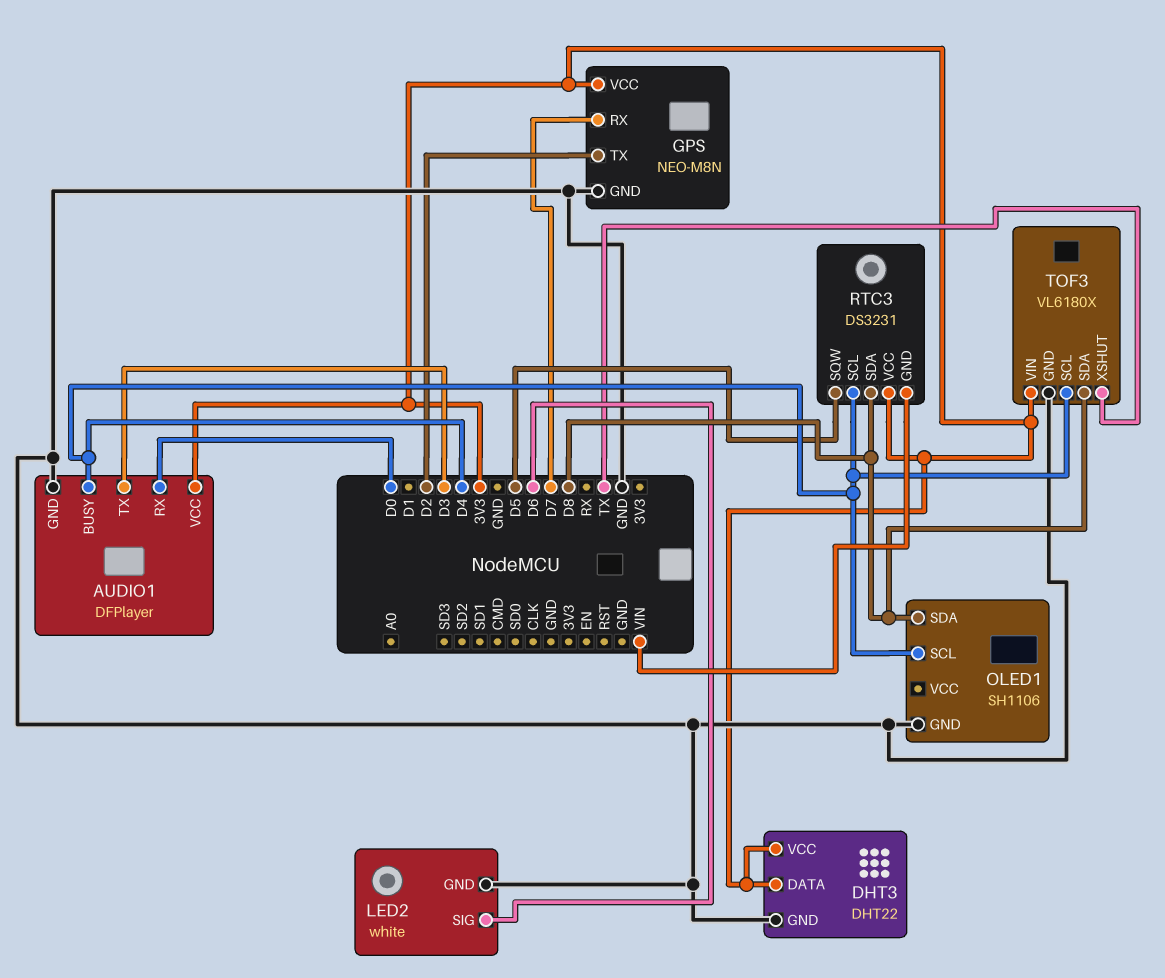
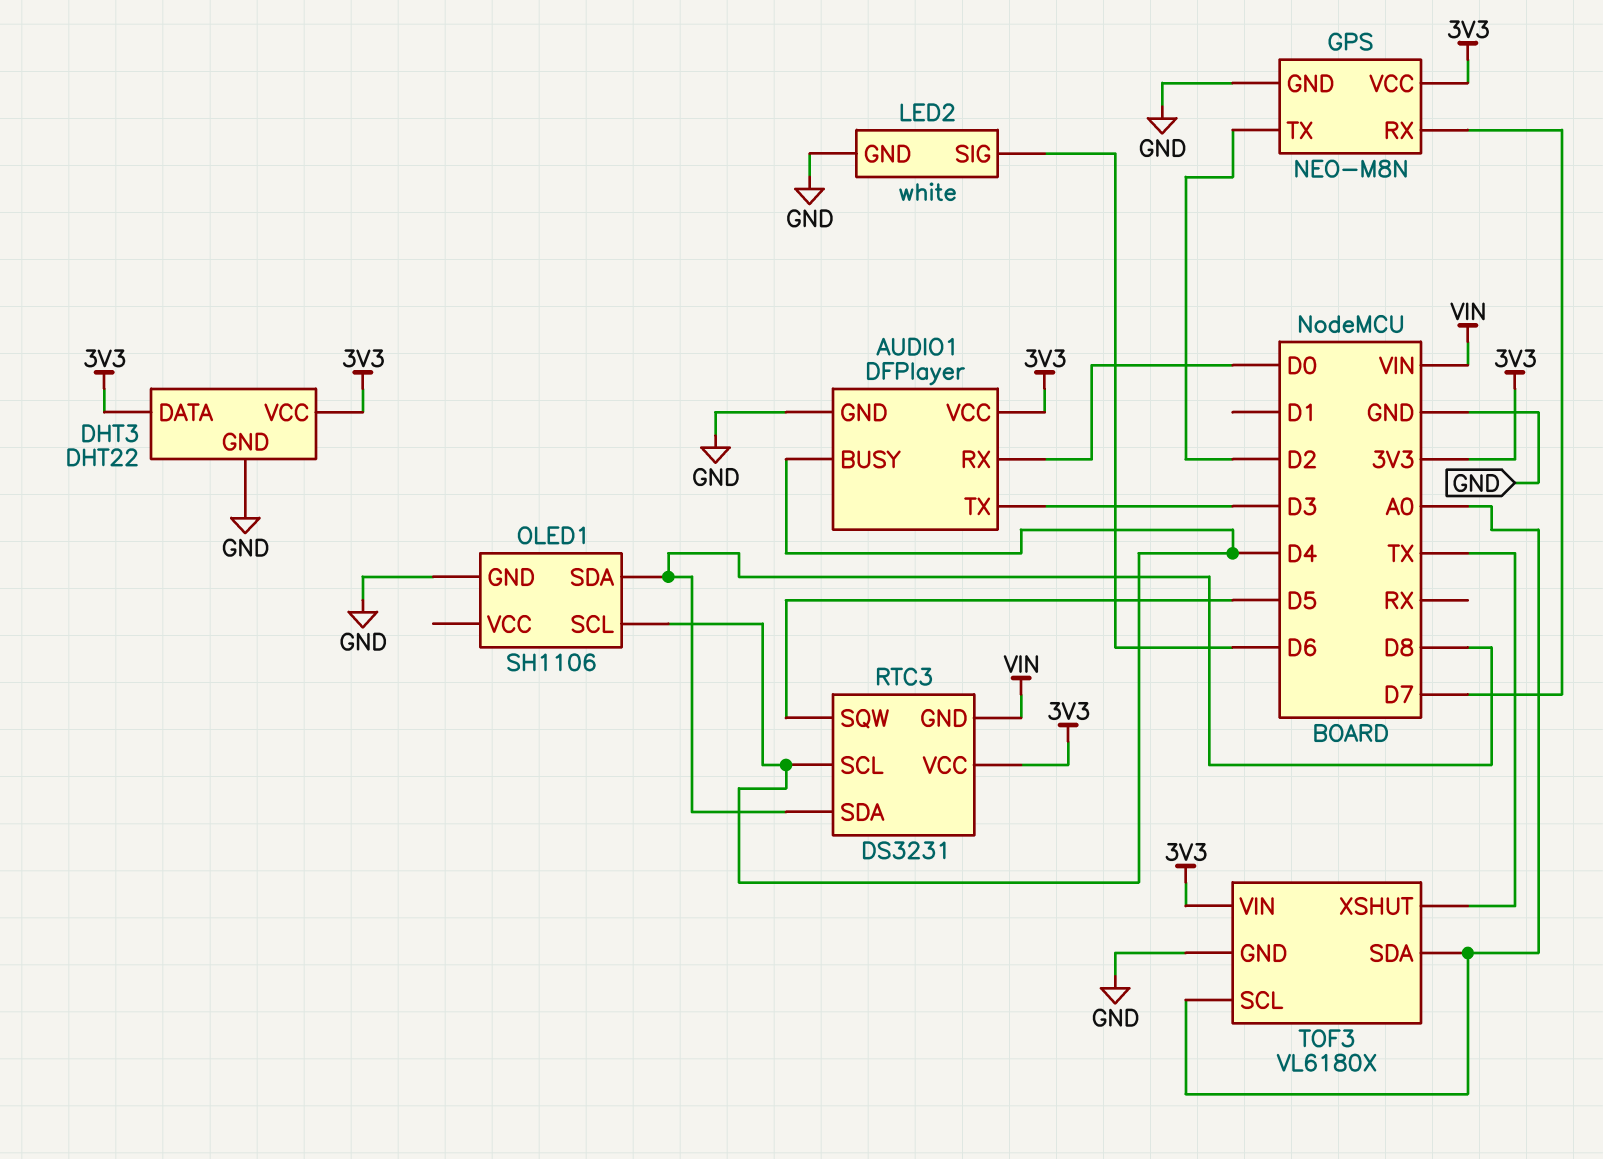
TOF3 pin SCL: D4 -> A0
TOF3 pin SDA: D8 -> A0

